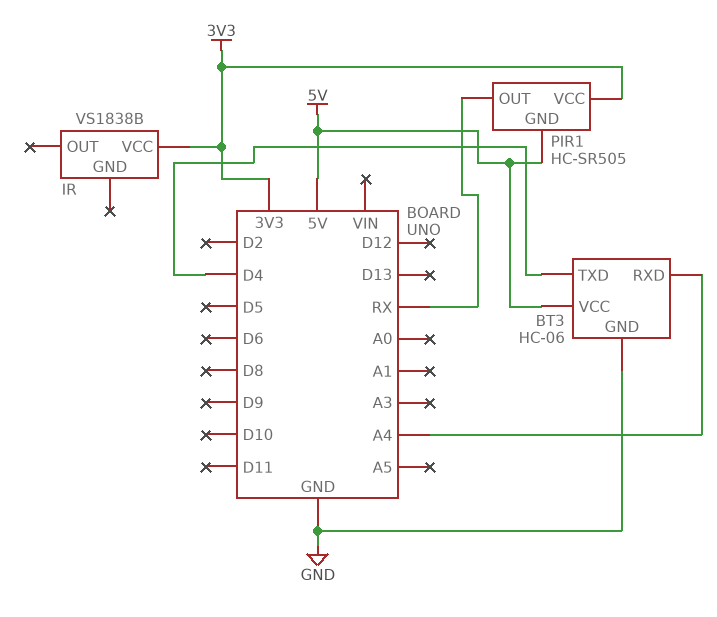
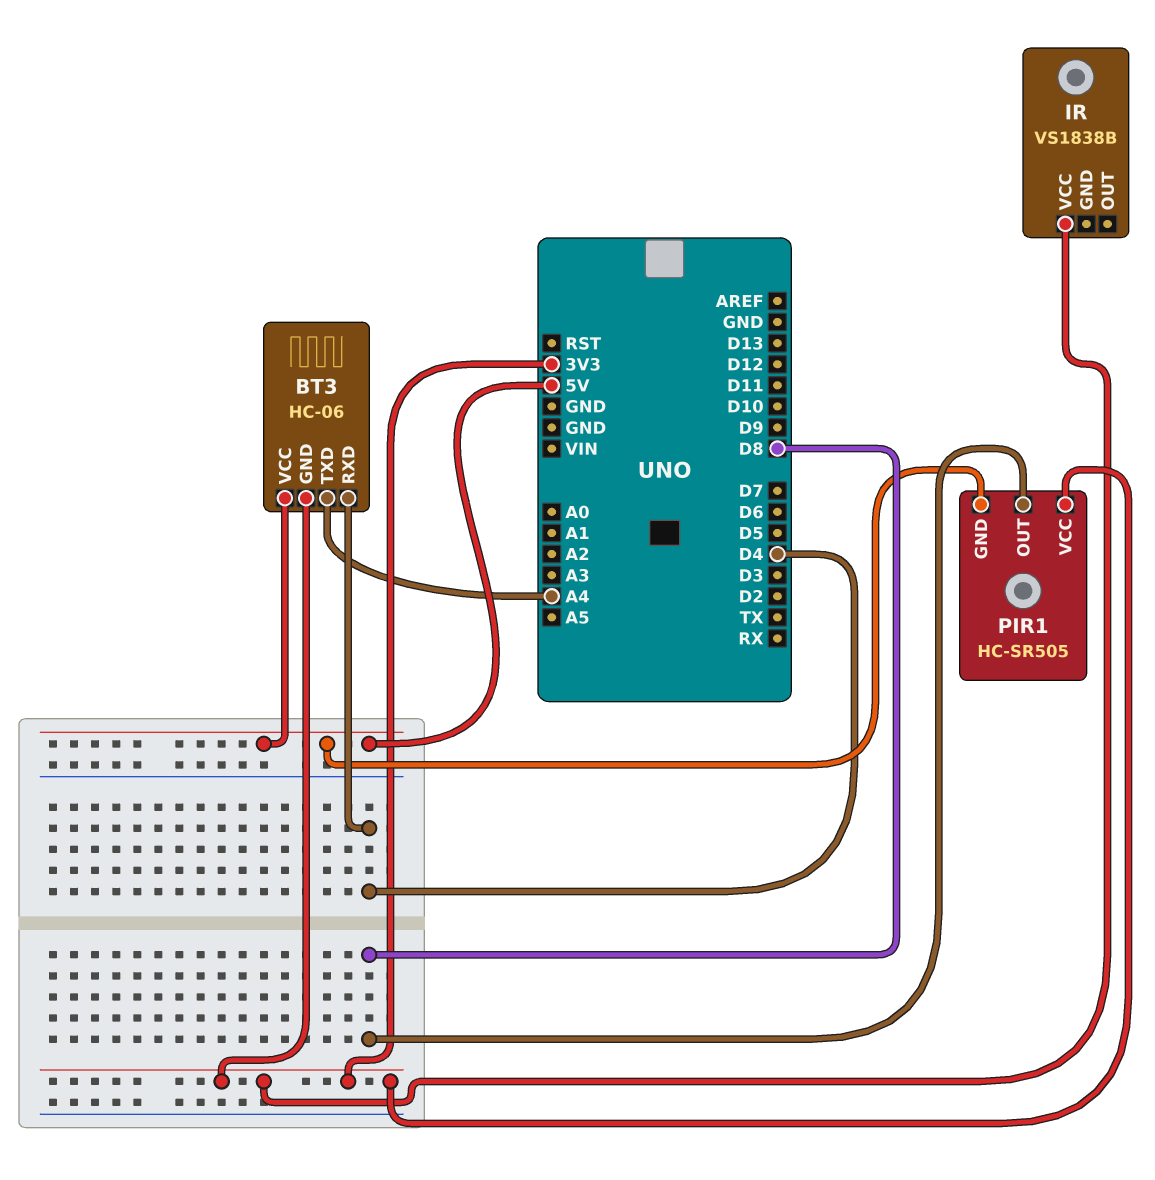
BT3 pin GND: GND -> 3V3
BT3 pin RXD: A4 -> D4
BT3 pin TXD: D4 -> A4
PIR1 pin OUT: RX -> D8

